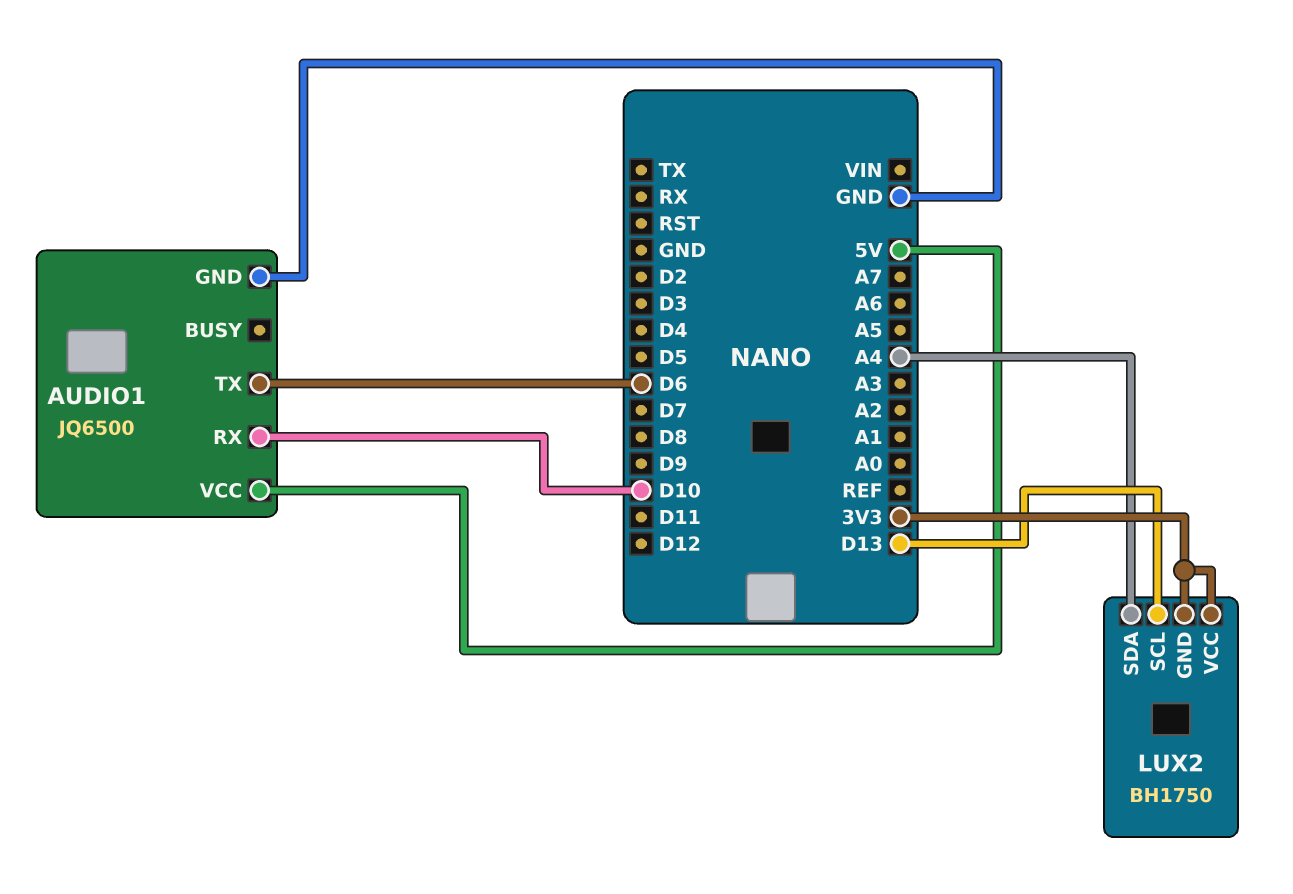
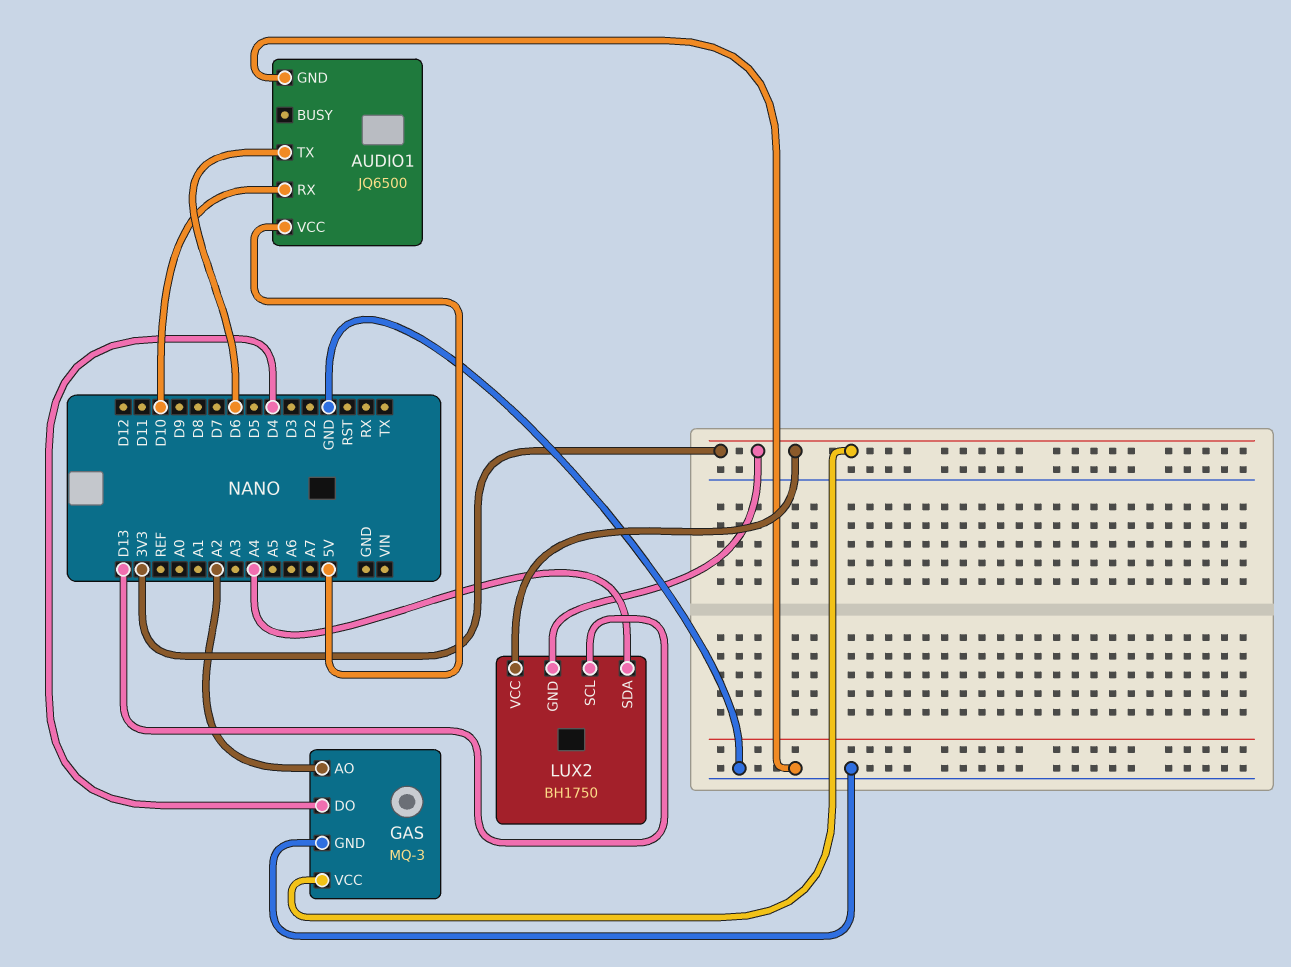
GAS: none -> MQ-3
GAS pin AO: none -> A2
GAS pin DO: none -> D4
GAS pin GND: none -> GND
GAS pin VCC: none -> 3V3

